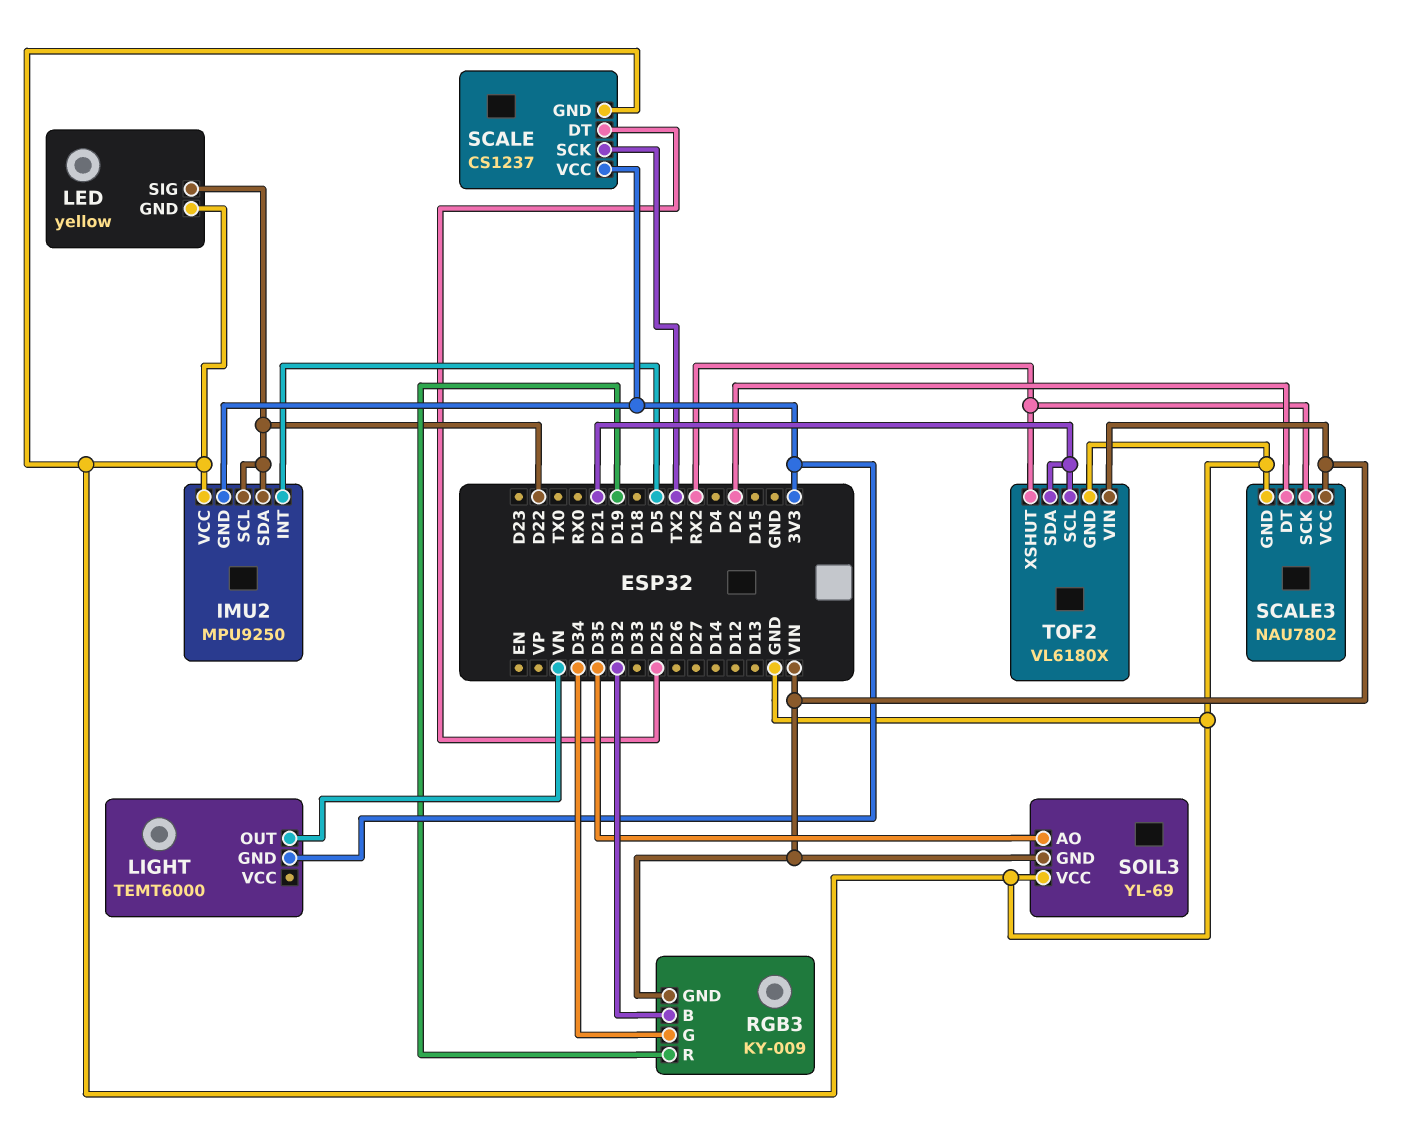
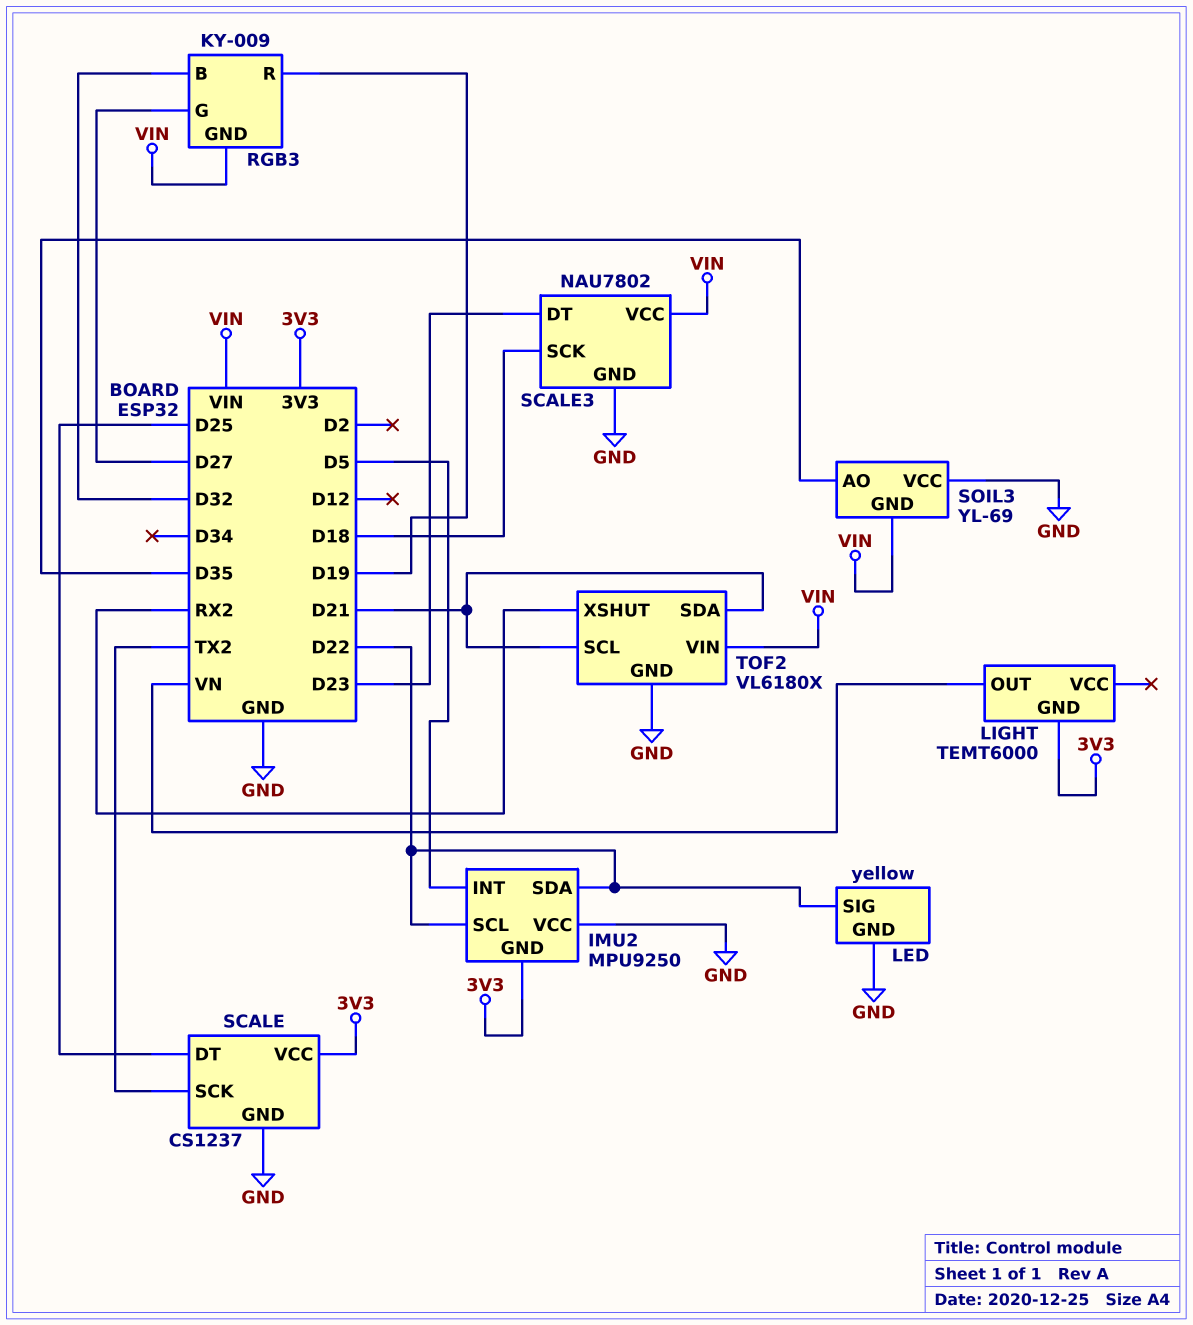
RGB3 pin G: D34 -> D27
SCALE3 pin DT: D2 -> D23
SCALE3 pin SCK: RX2 -> D18

